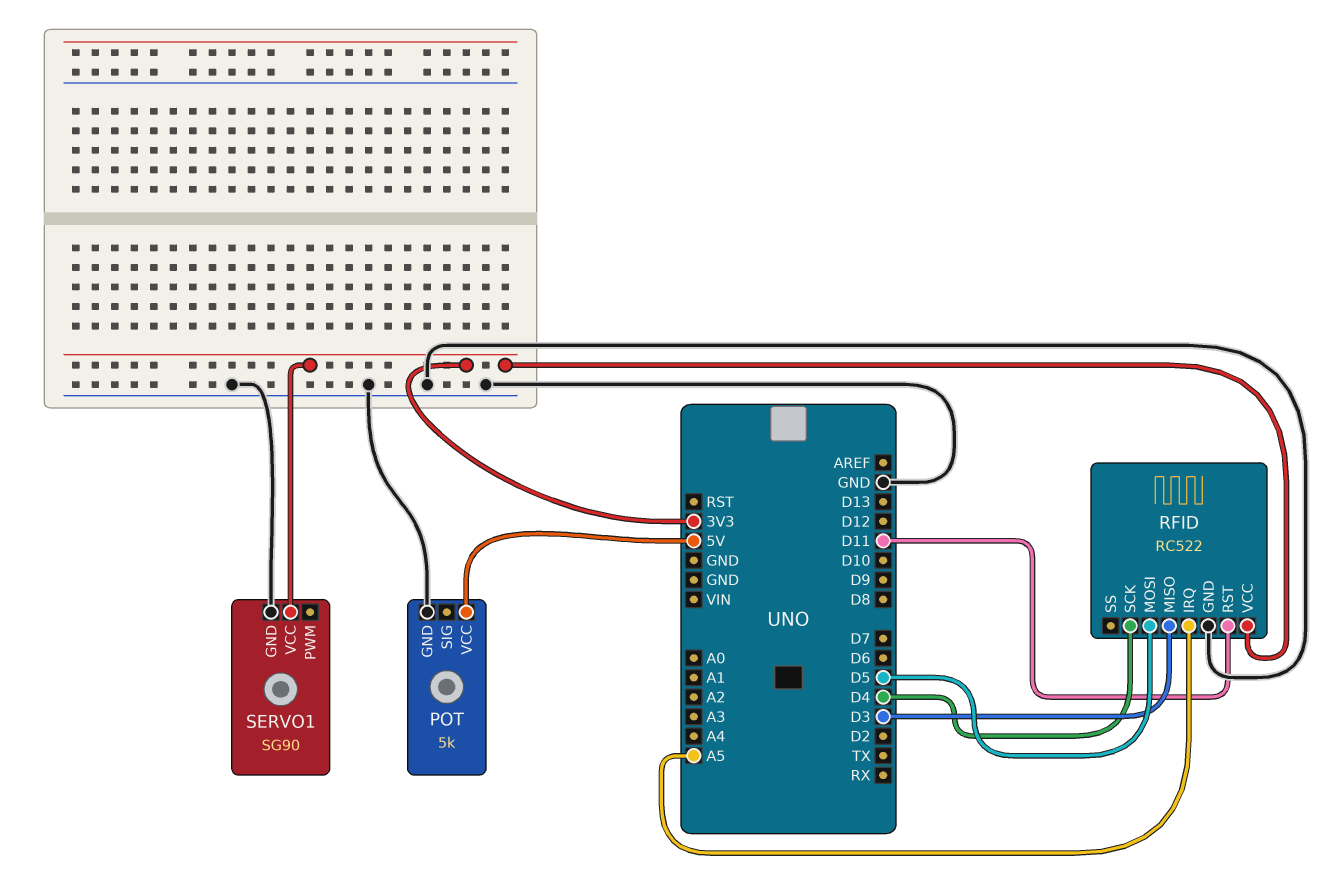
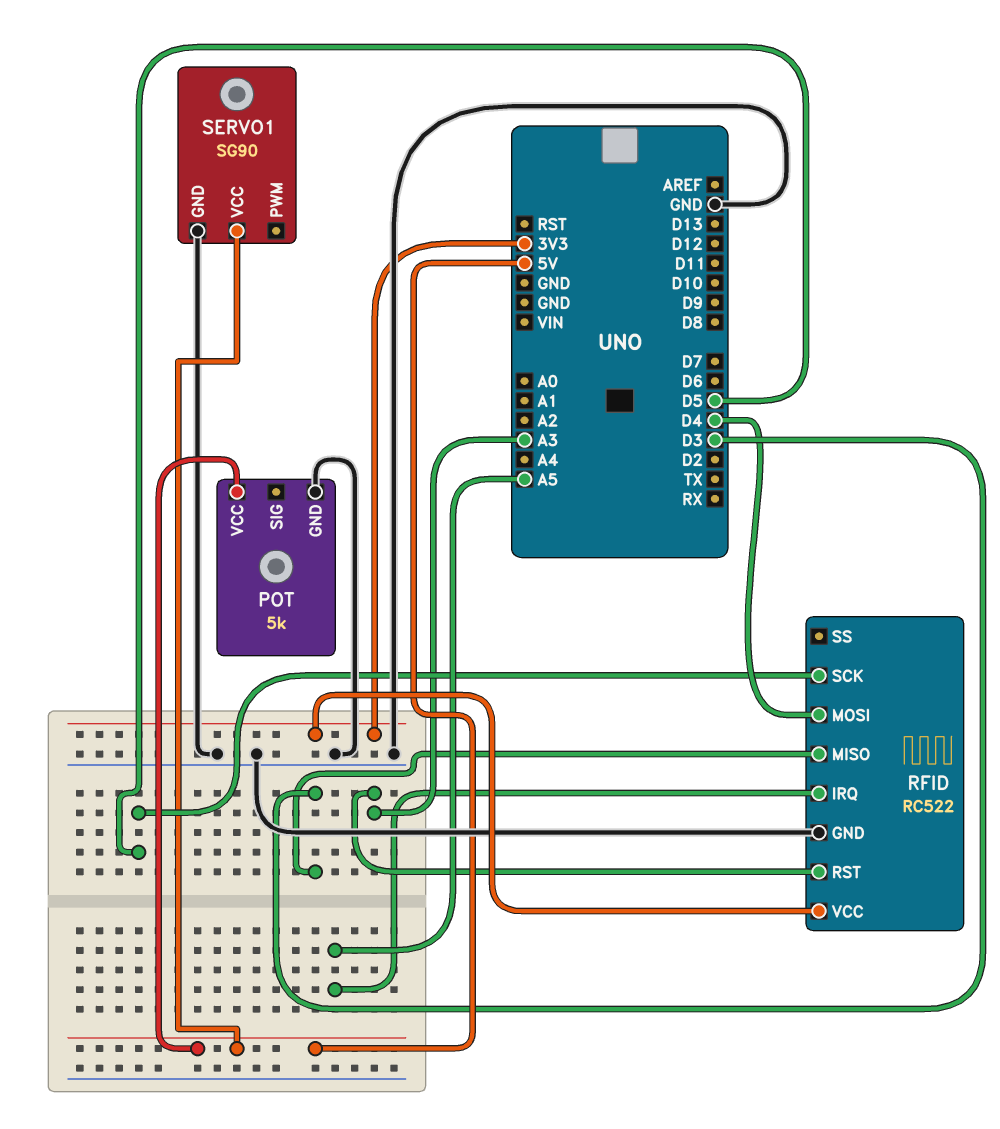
RFID pin MOSI: D5 -> D4
RFID pin RST: D11 -> A3
RFID pin SCK: D4 -> D5
SERVO1 pin VCC: 3V3 -> 5V

